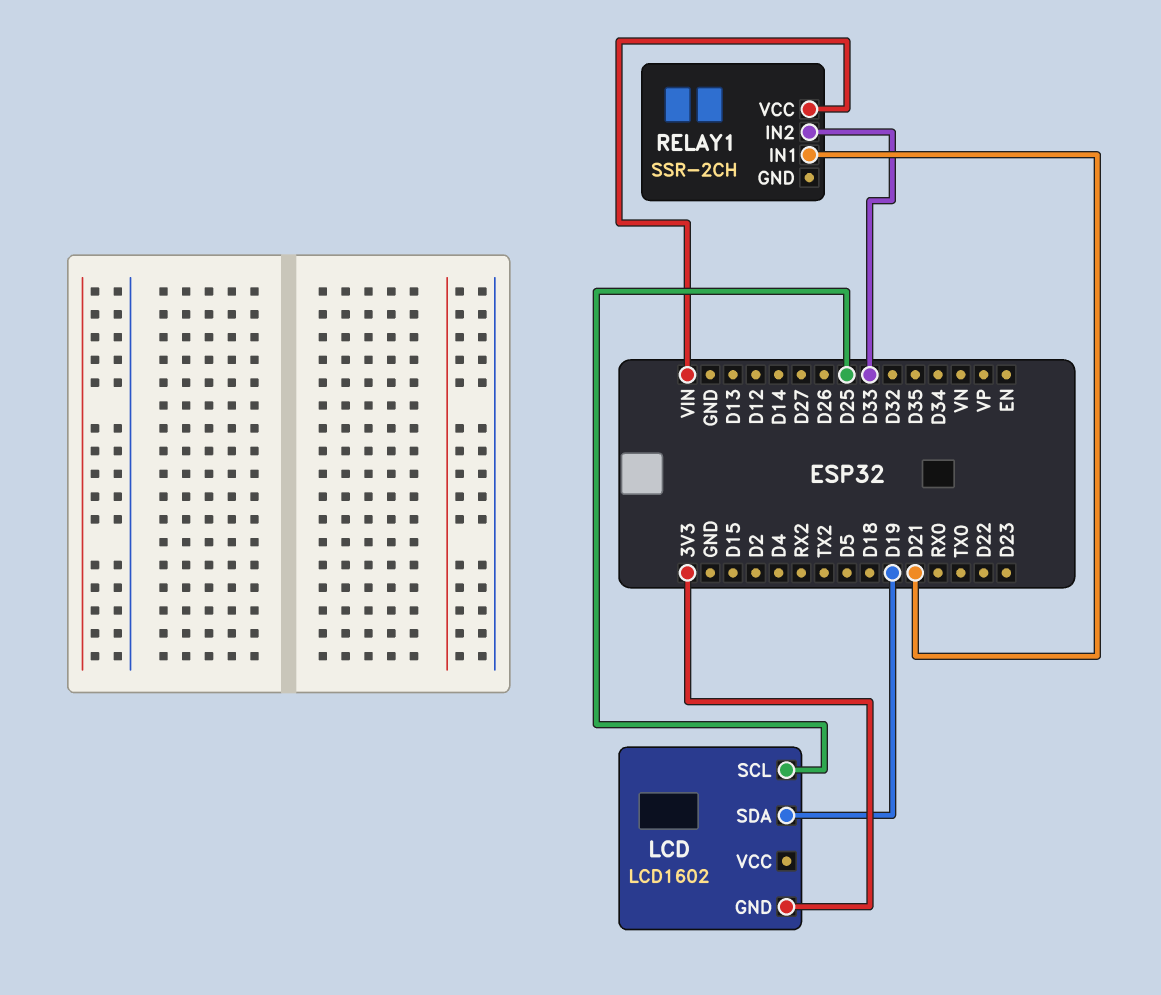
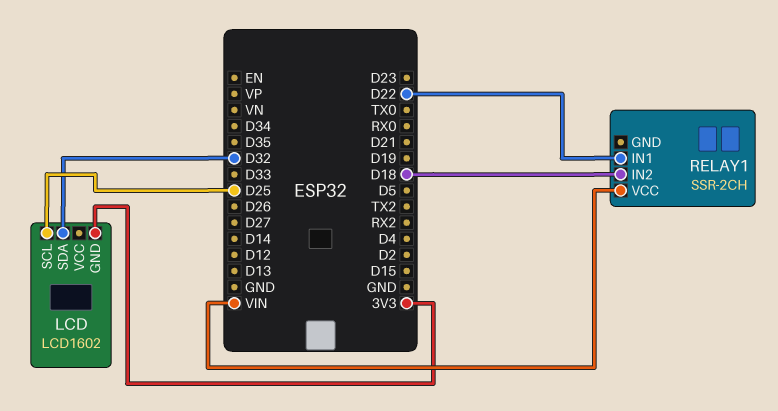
LCD pin SDA: D19 -> D32
RELAY1 pin IN1: D21 -> D22
RELAY1 pin IN2: D33 -> D18

